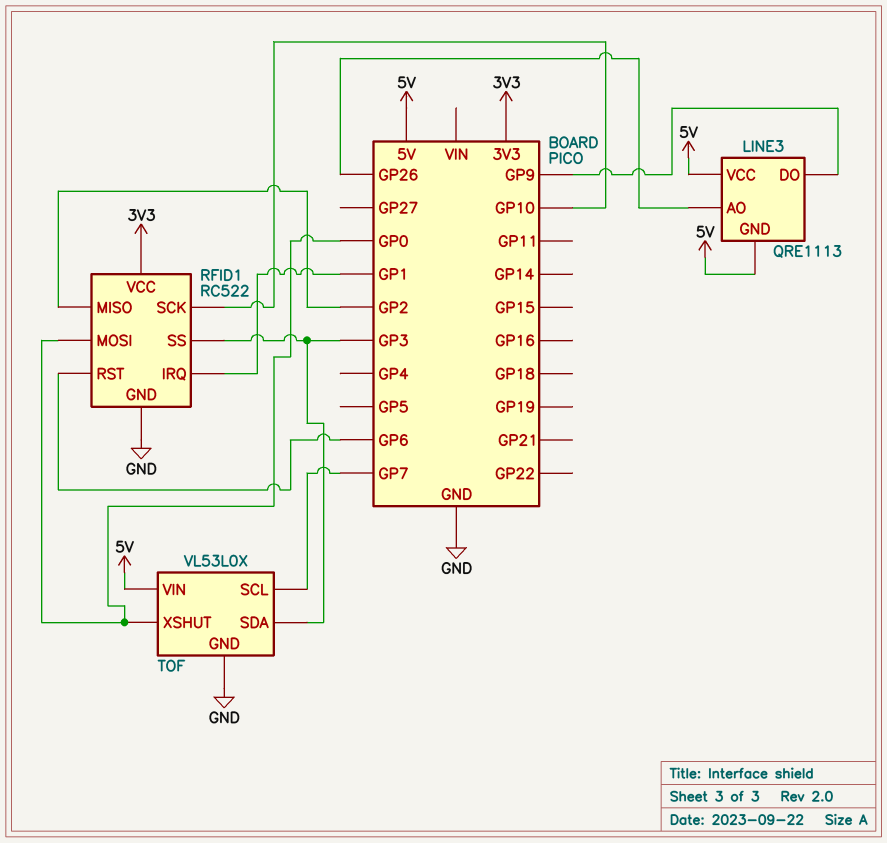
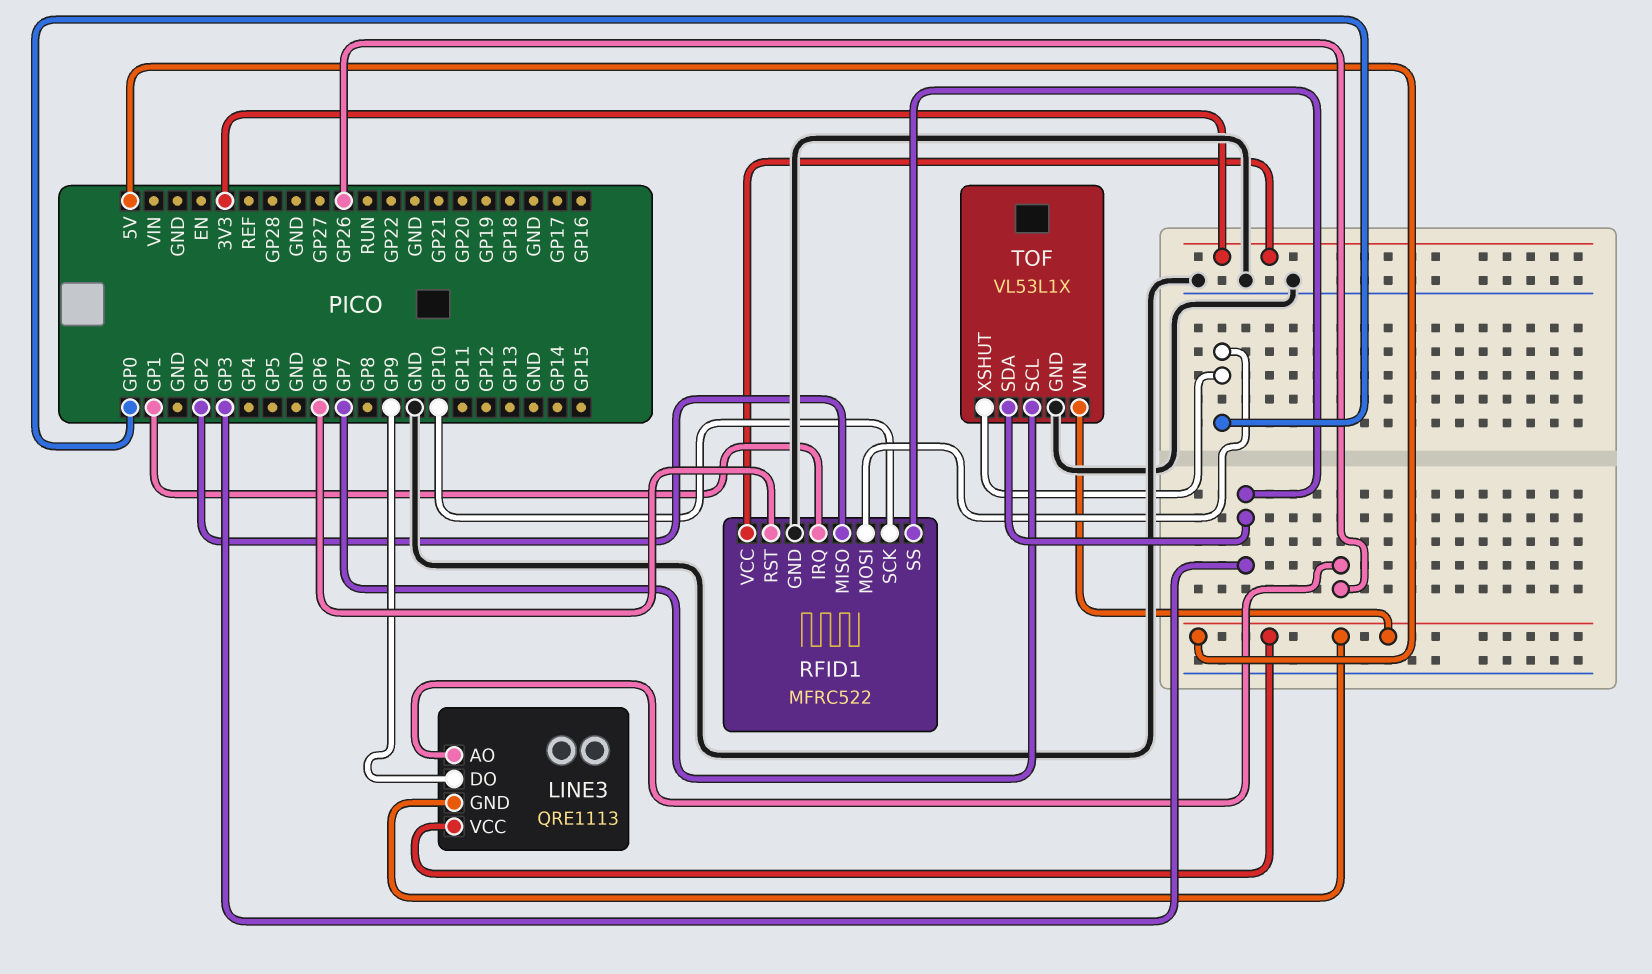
RFID1: RC522 -> MFRC522
TOF: VL53L0X -> VL53L1X

